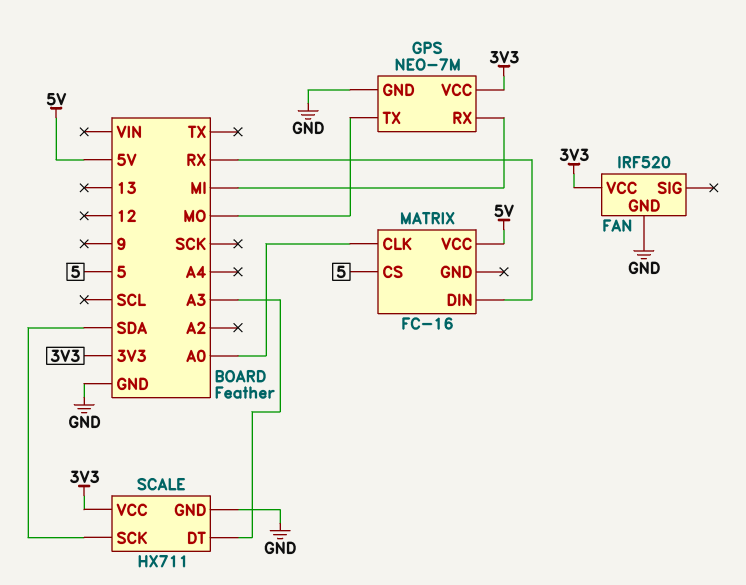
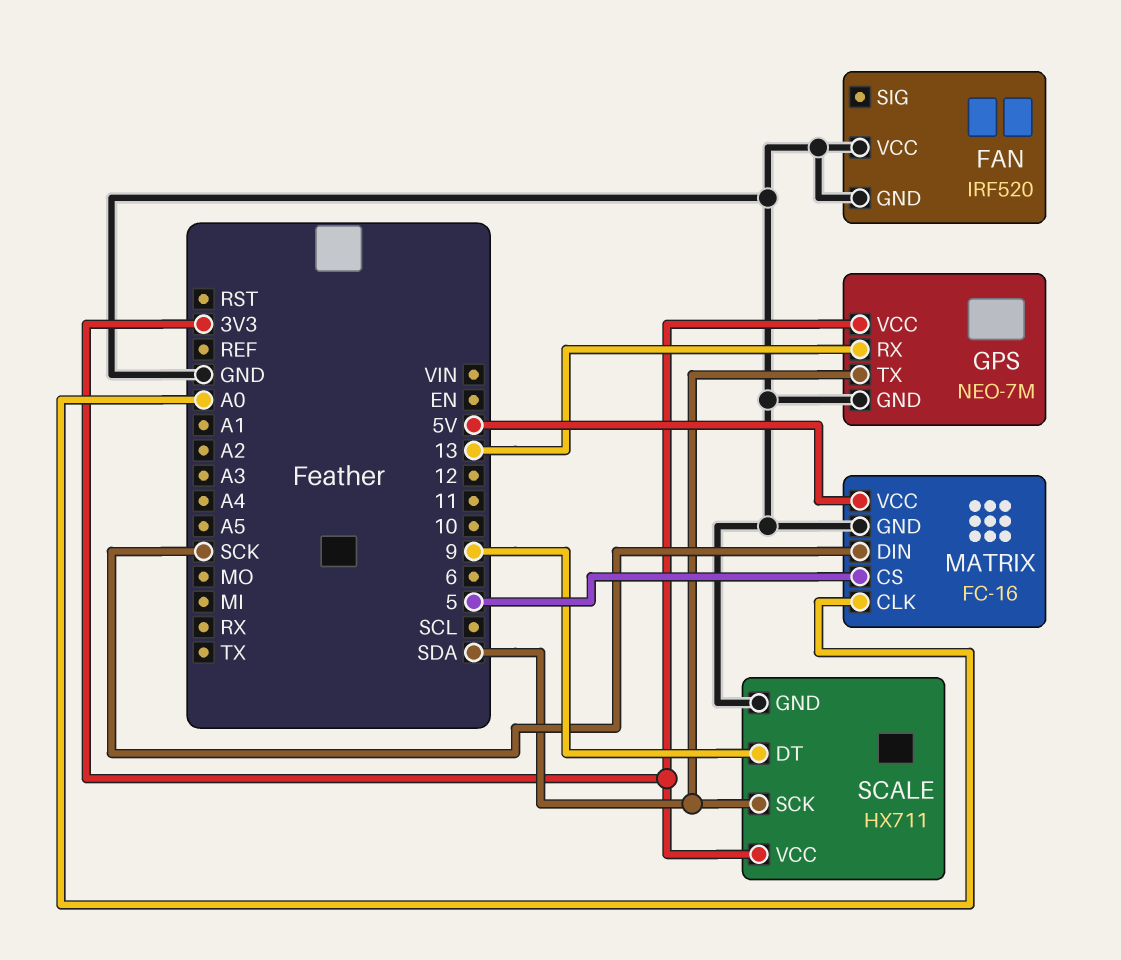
FAN pin VCC: 3V3 -> GND
GPS pin RX: MI -> 13
GPS pin TX: MO -> SDA
MATRIX pin DIN: RX -> SCK
MATRIX pin GND: none -> GND
SCALE pin DT: A3 -> 9

